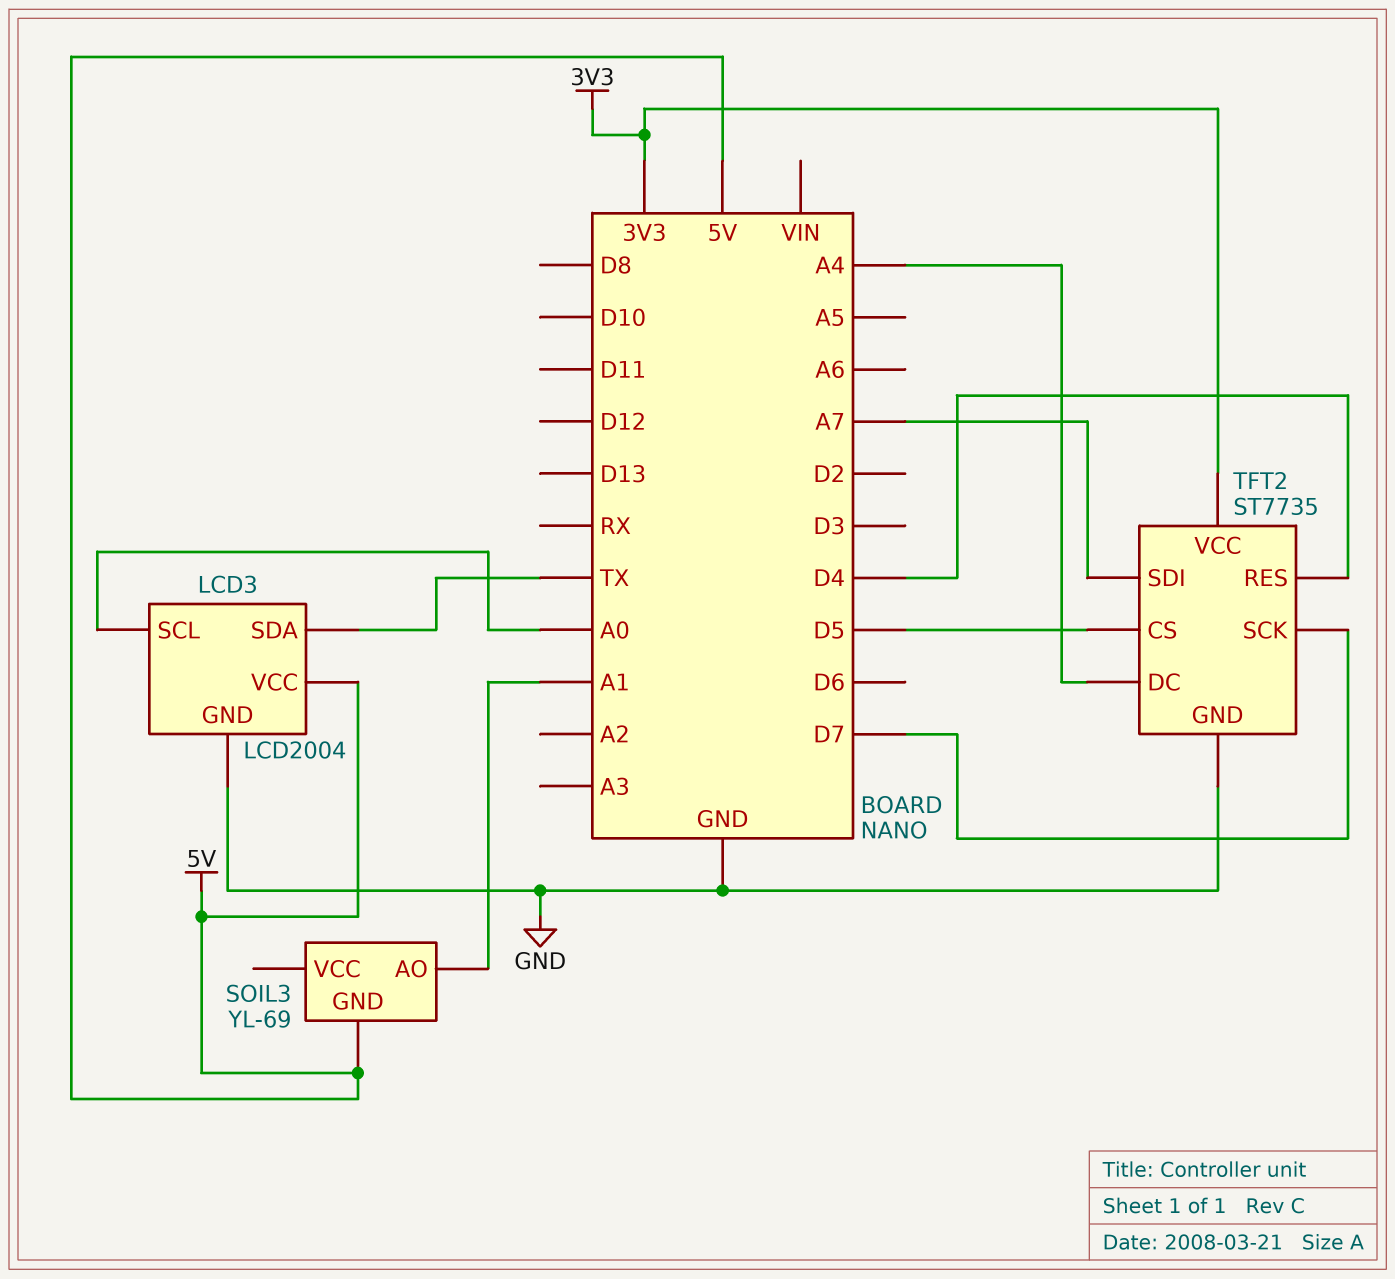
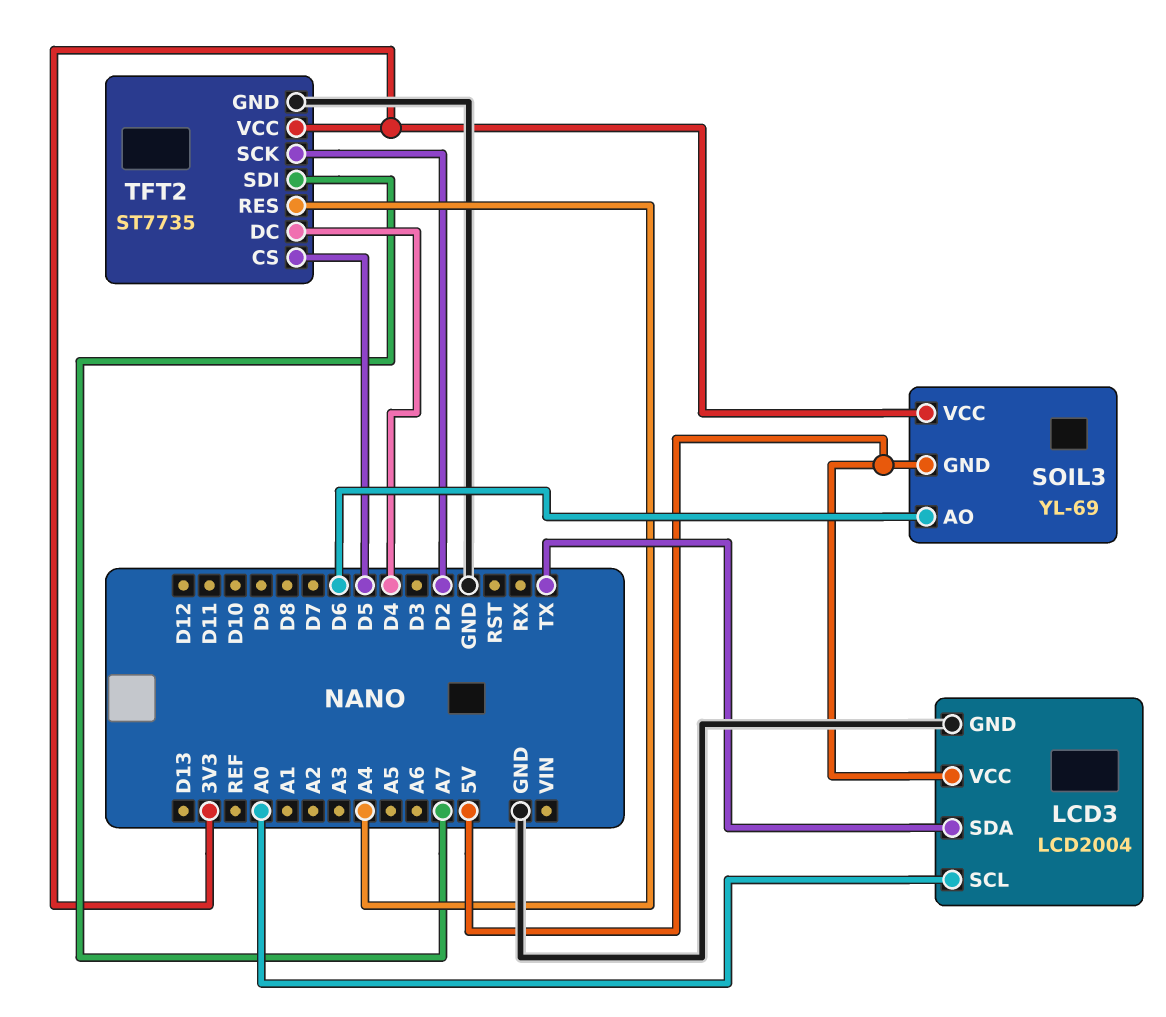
SOIL3 pin AO: A1 -> D6
SOIL3 pin VCC: none -> 3V3
TFT2 pin DC: A4 -> D4
TFT2 pin RES: D4 -> A4
TFT2 pin SCK: D7 -> D2

